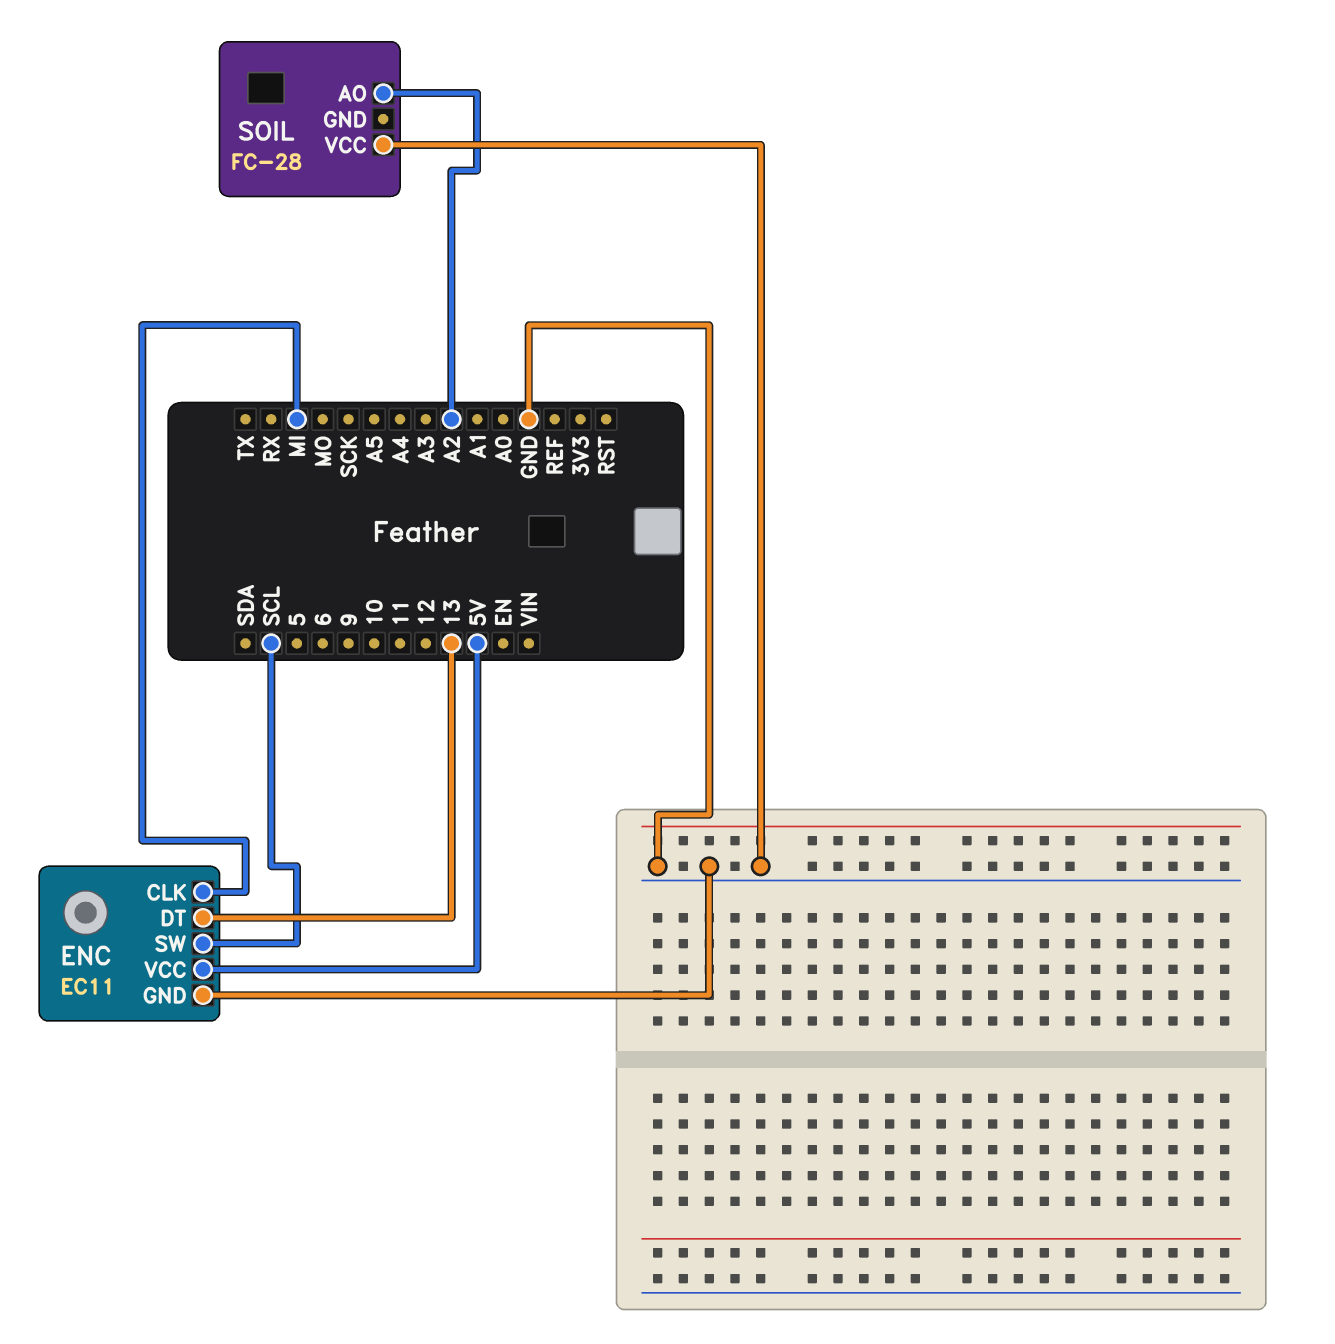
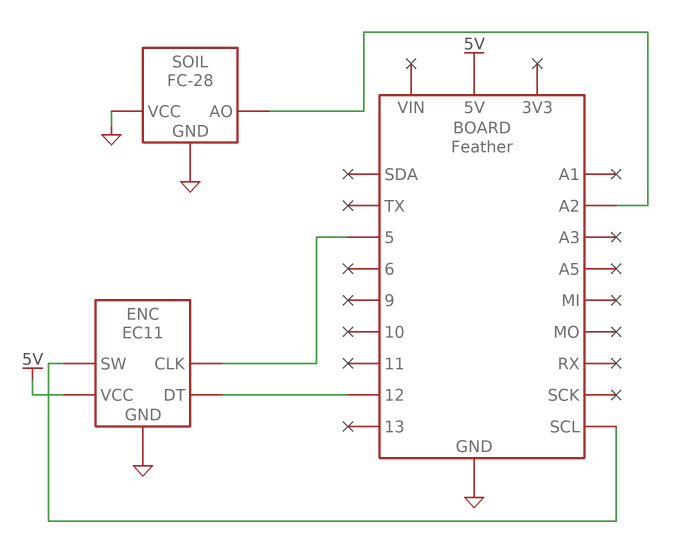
ENC pin CLK: MI -> 5
ENC pin DT: 13 -> 12
SOIL pin GND: none -> GND

